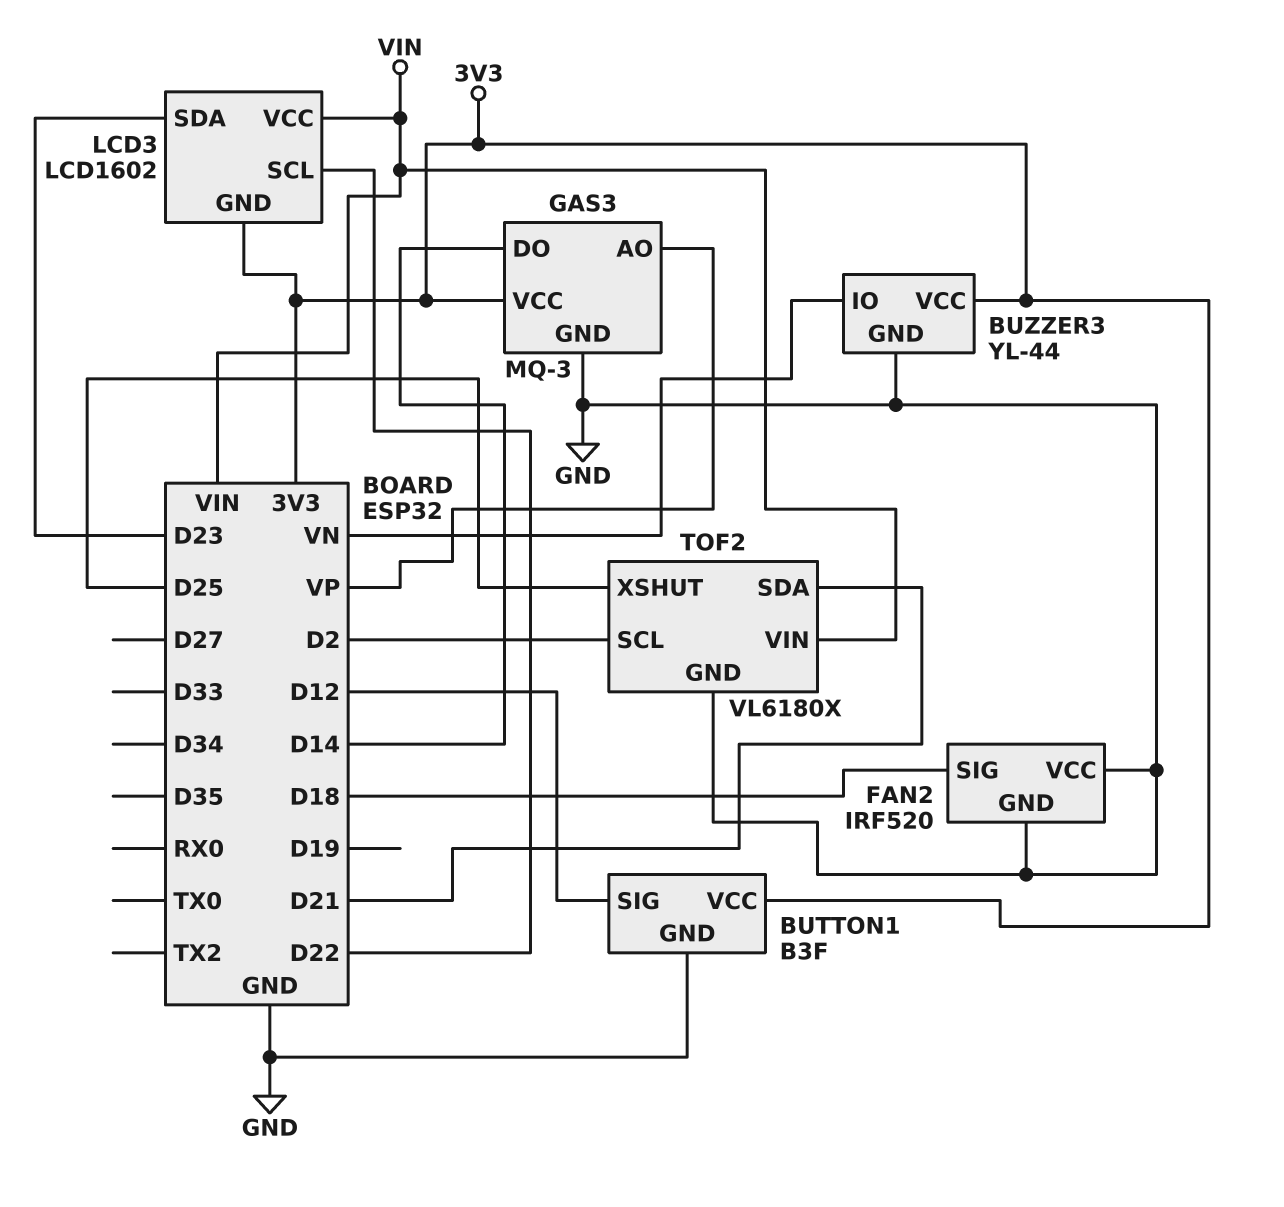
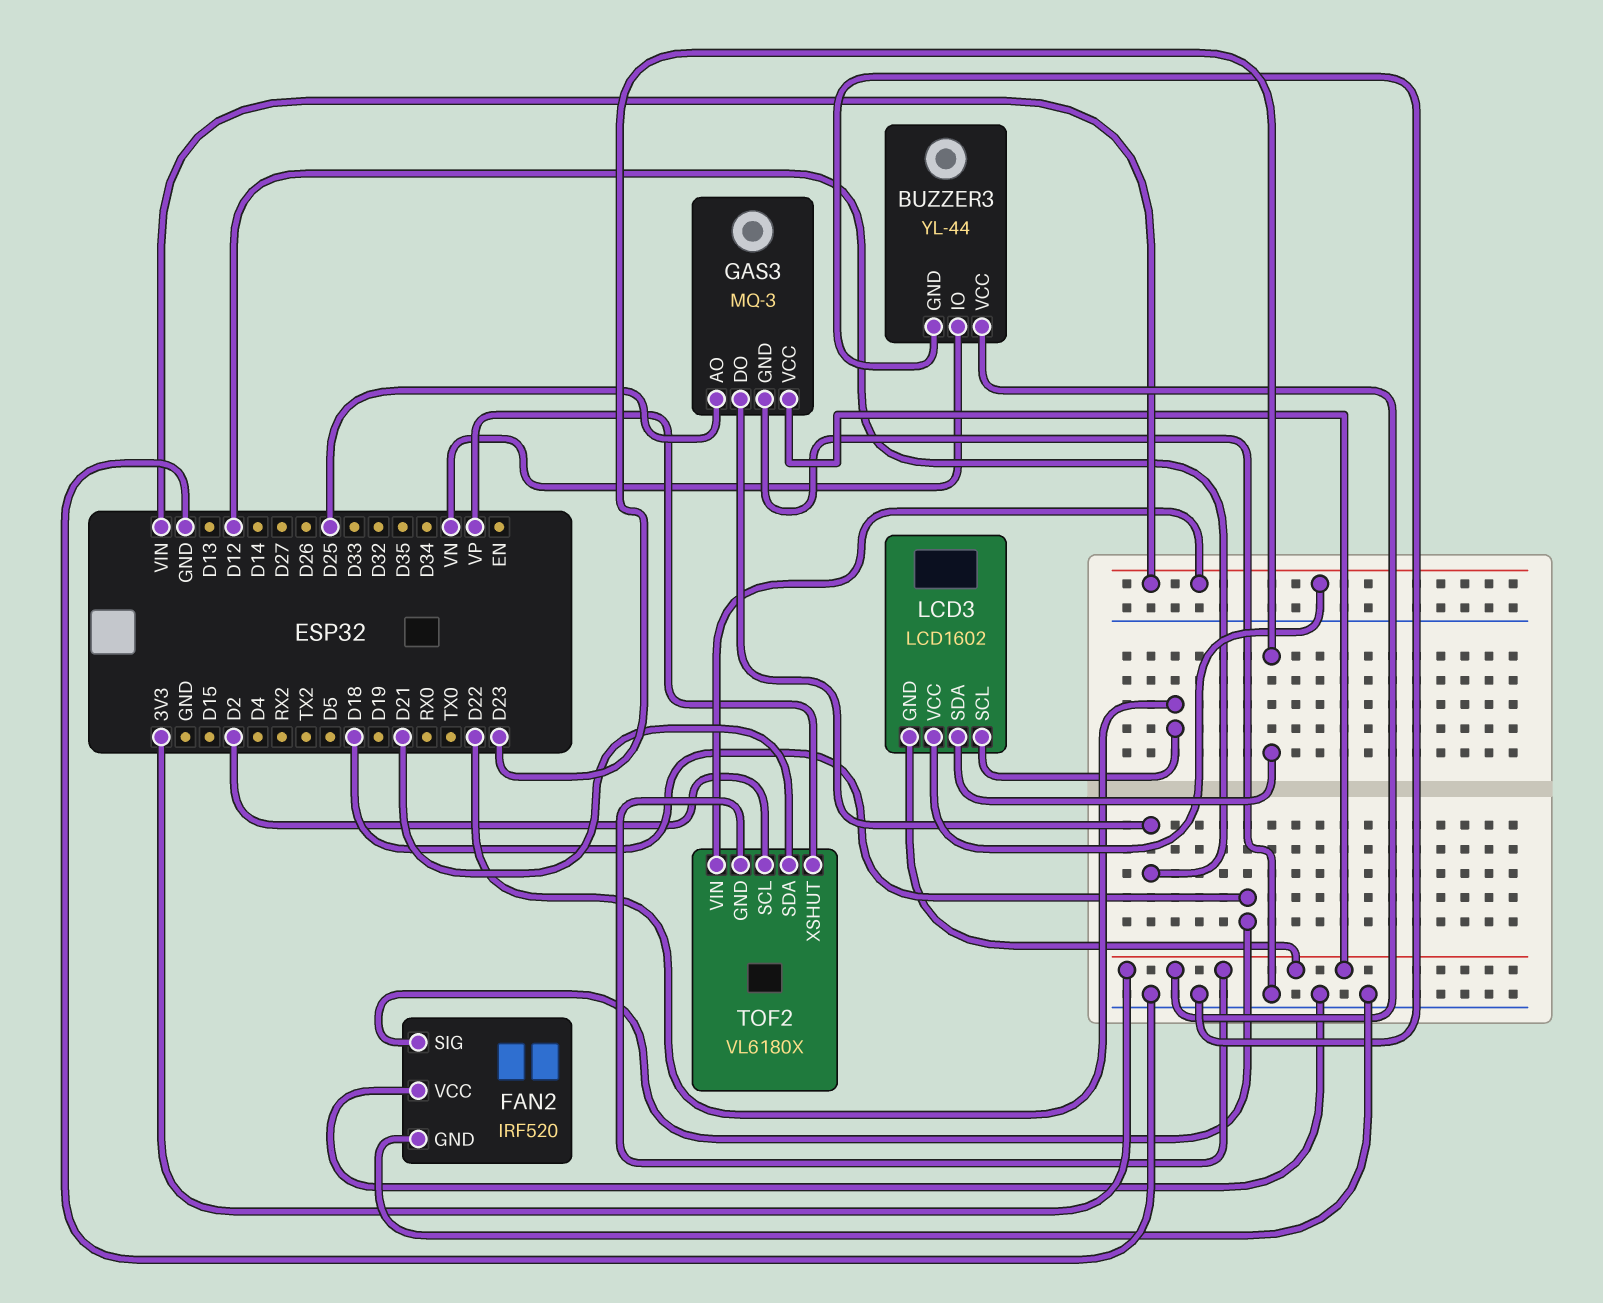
BUTTON1: B3F -> none
BUTTON1 pin GND: GND -> none
BUTTON1 pin SIG: D12 -> none
BUTTON1 pin VCC: 3V3 -> none
GAS3 pin AO: VP -> D25
GAS3 pin DO: D14 -> D12
TOF2 pin GND: GND -> 3V3
TOF2 pin XSHUT: D25 -> VP

